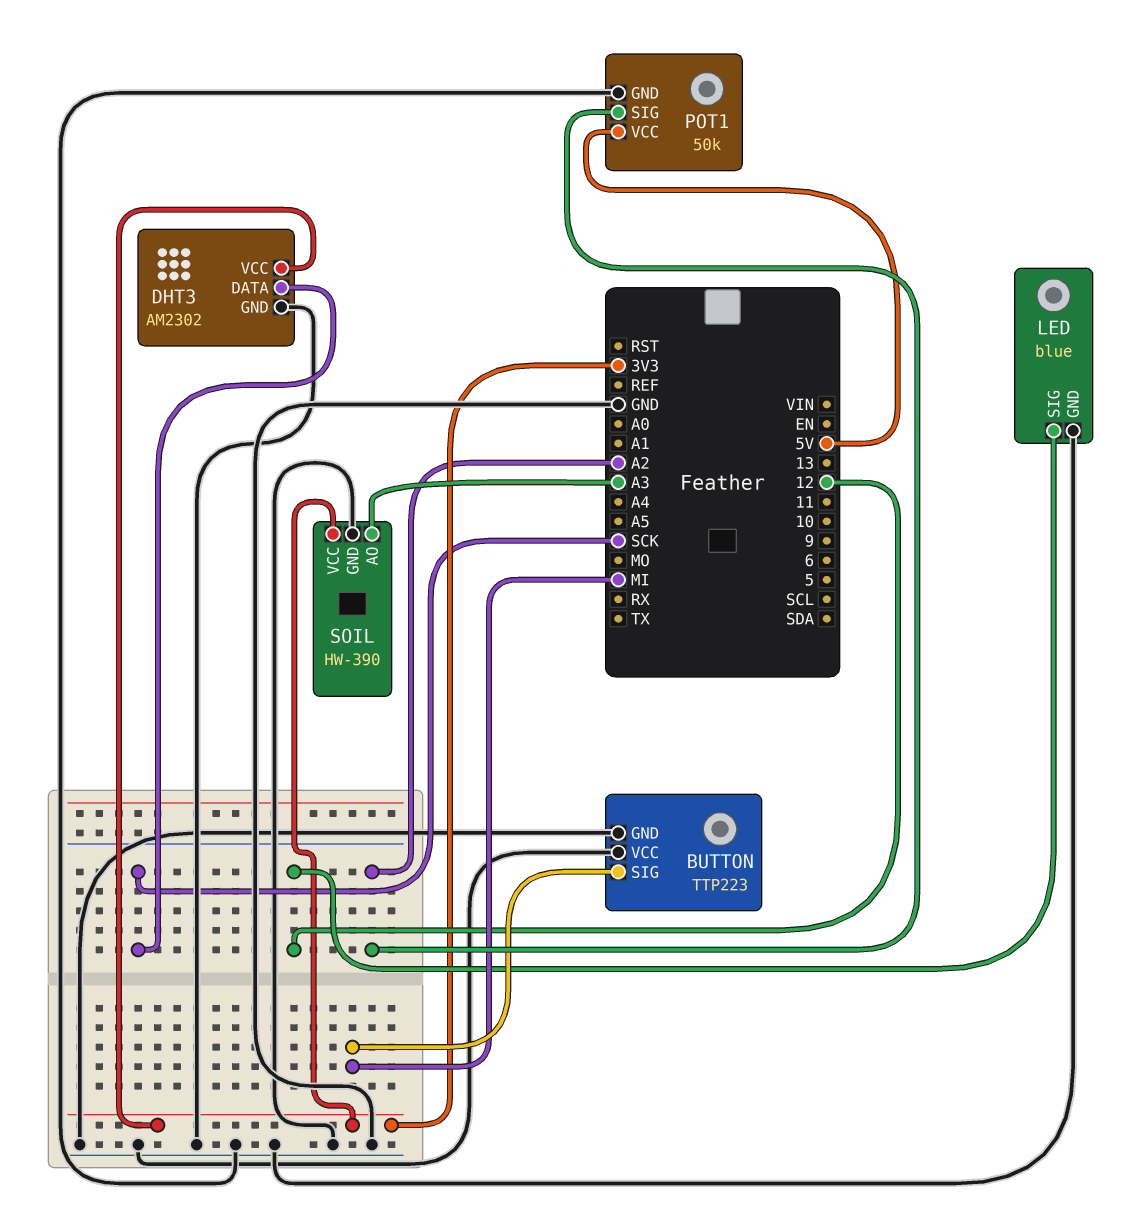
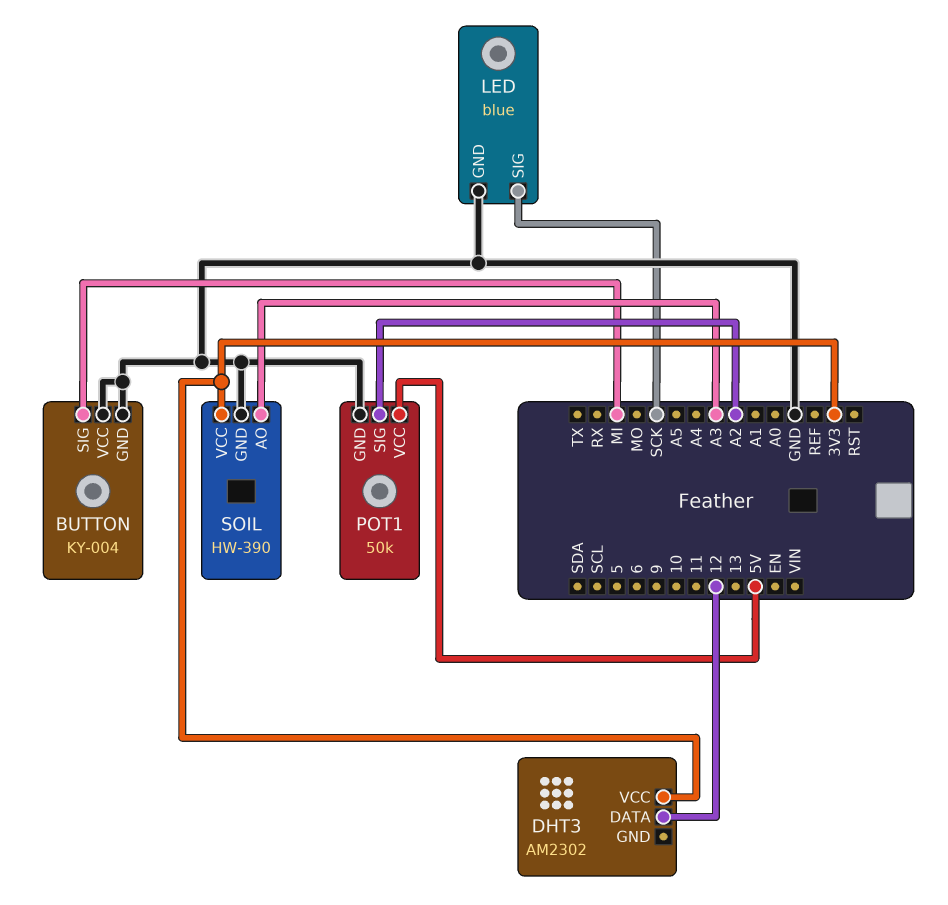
BUTTON: TTP223 -> KY-004
DHT3 pin DATA: SCK -> 12
DHT3 pin GND: GND -> none
LED pin SIG: 12 -> SCK

